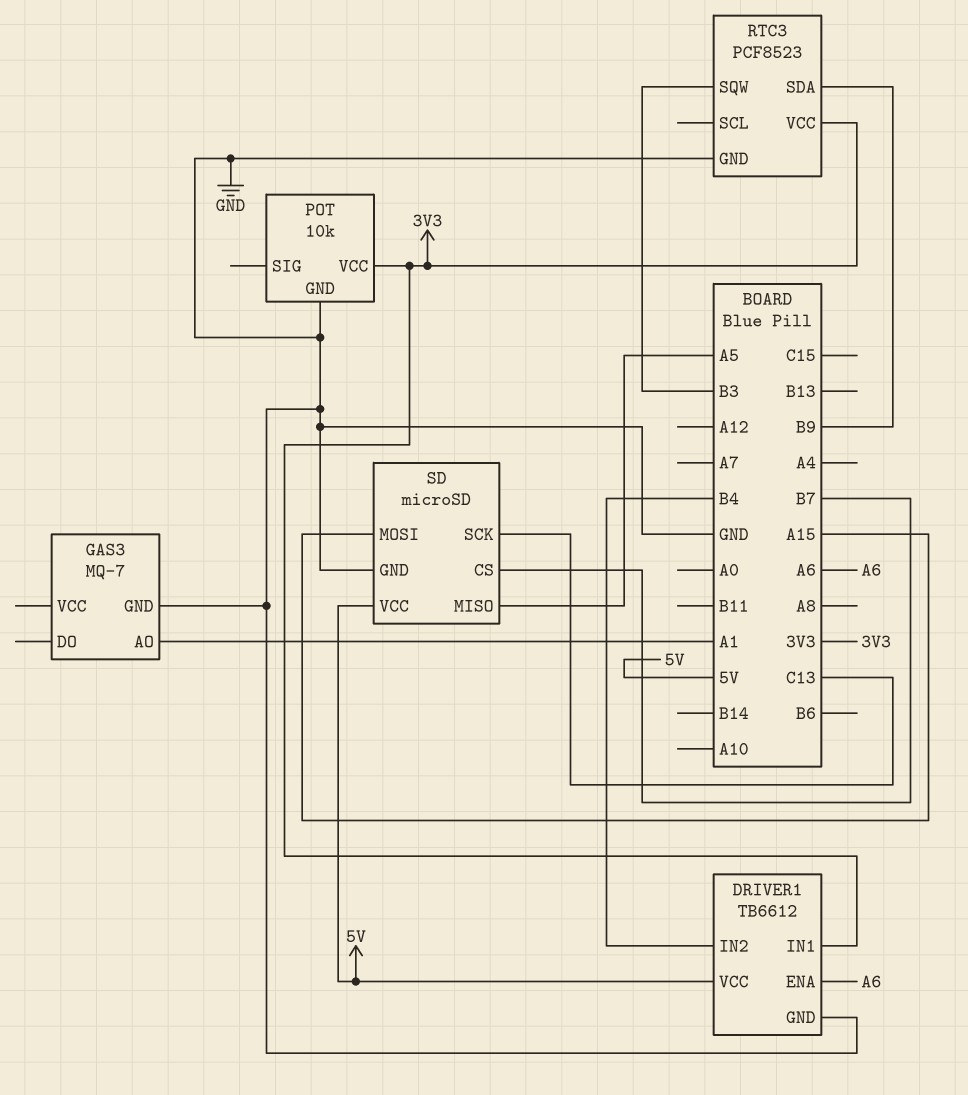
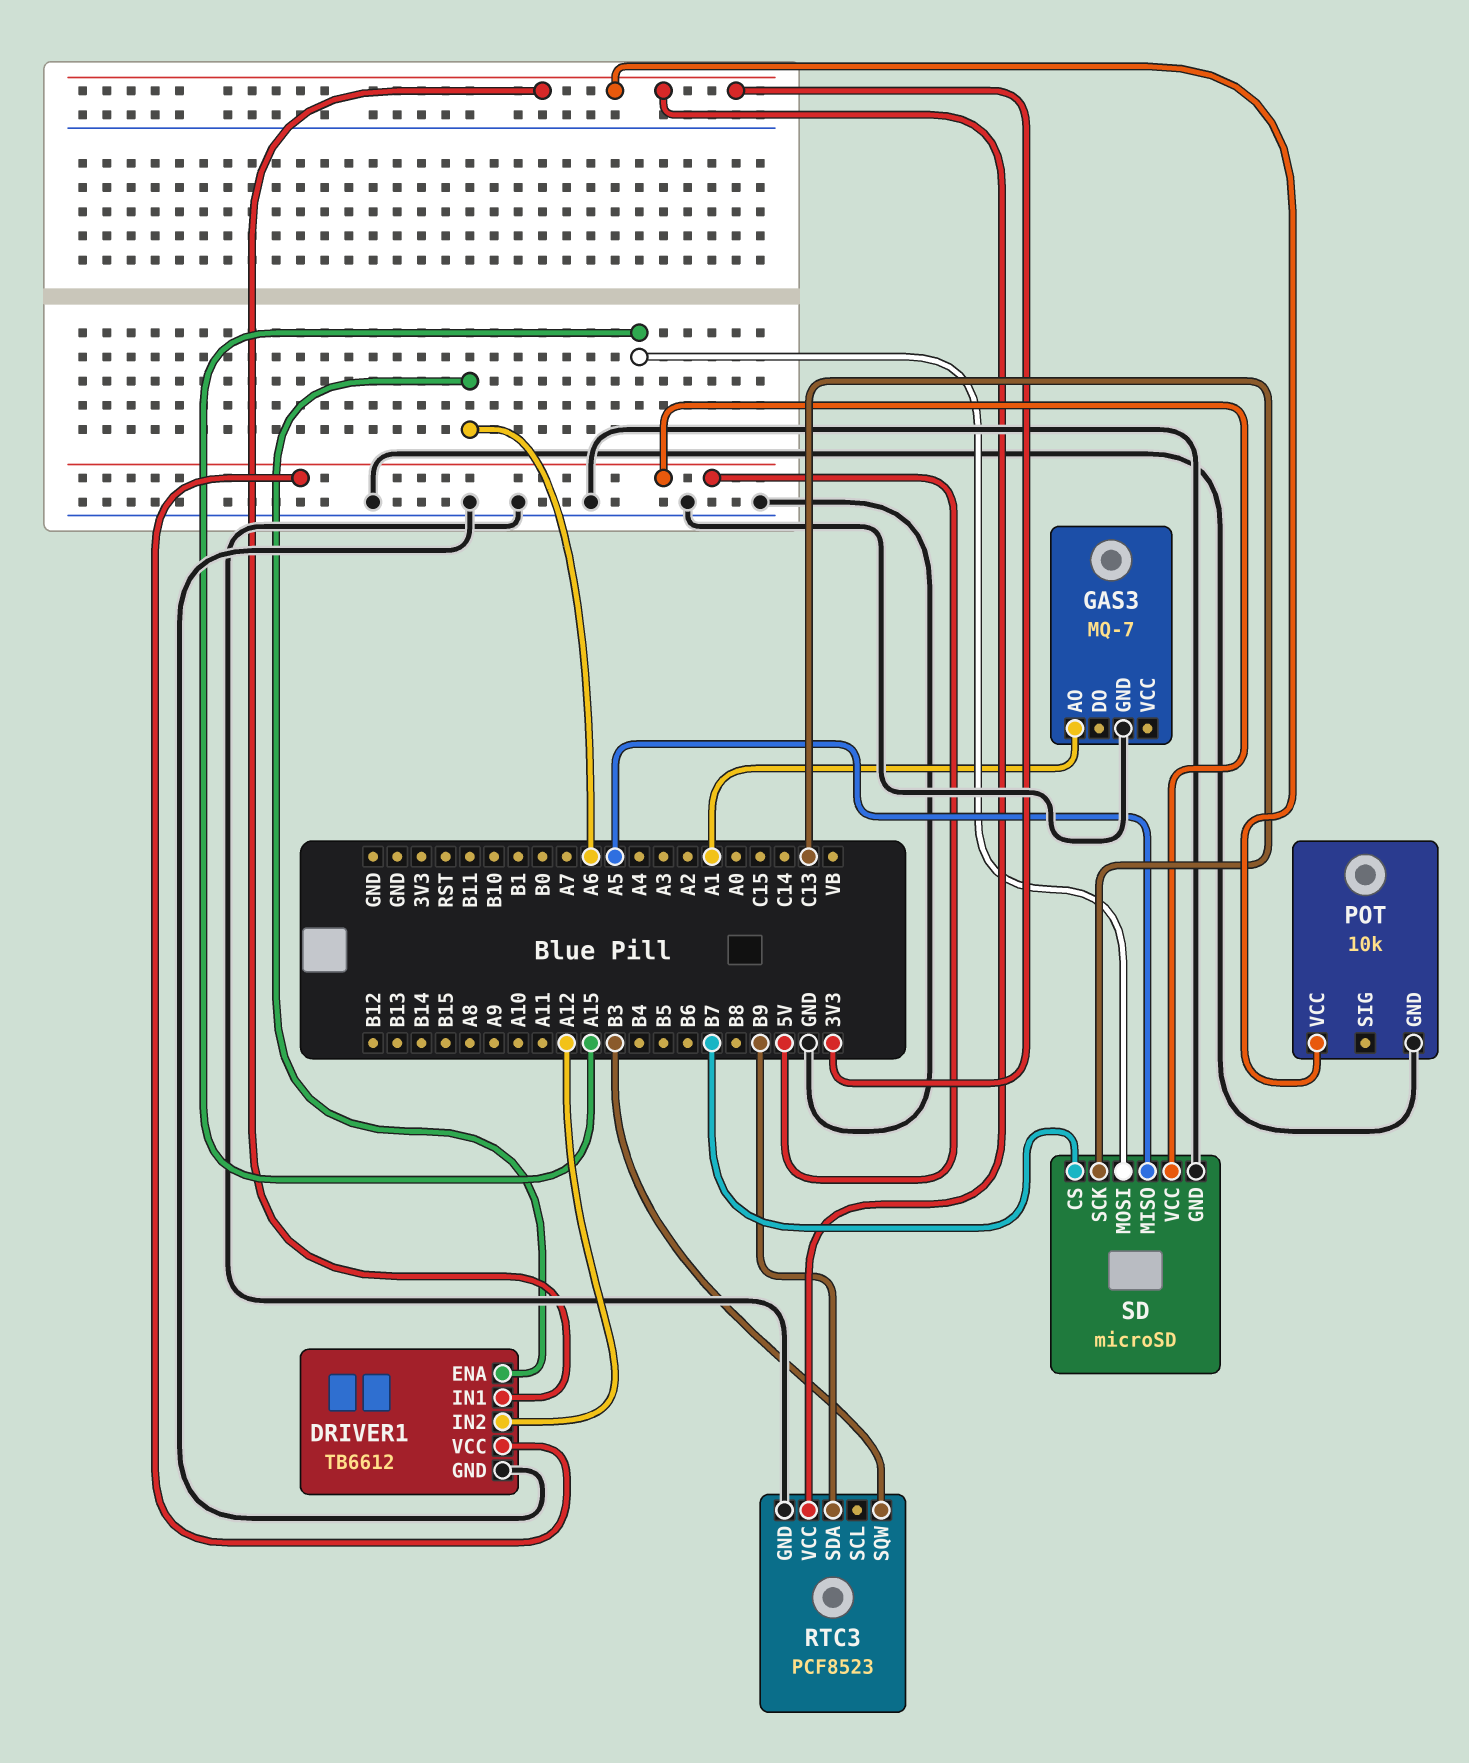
DRIVER1 pin IN2: B4 -> A12

